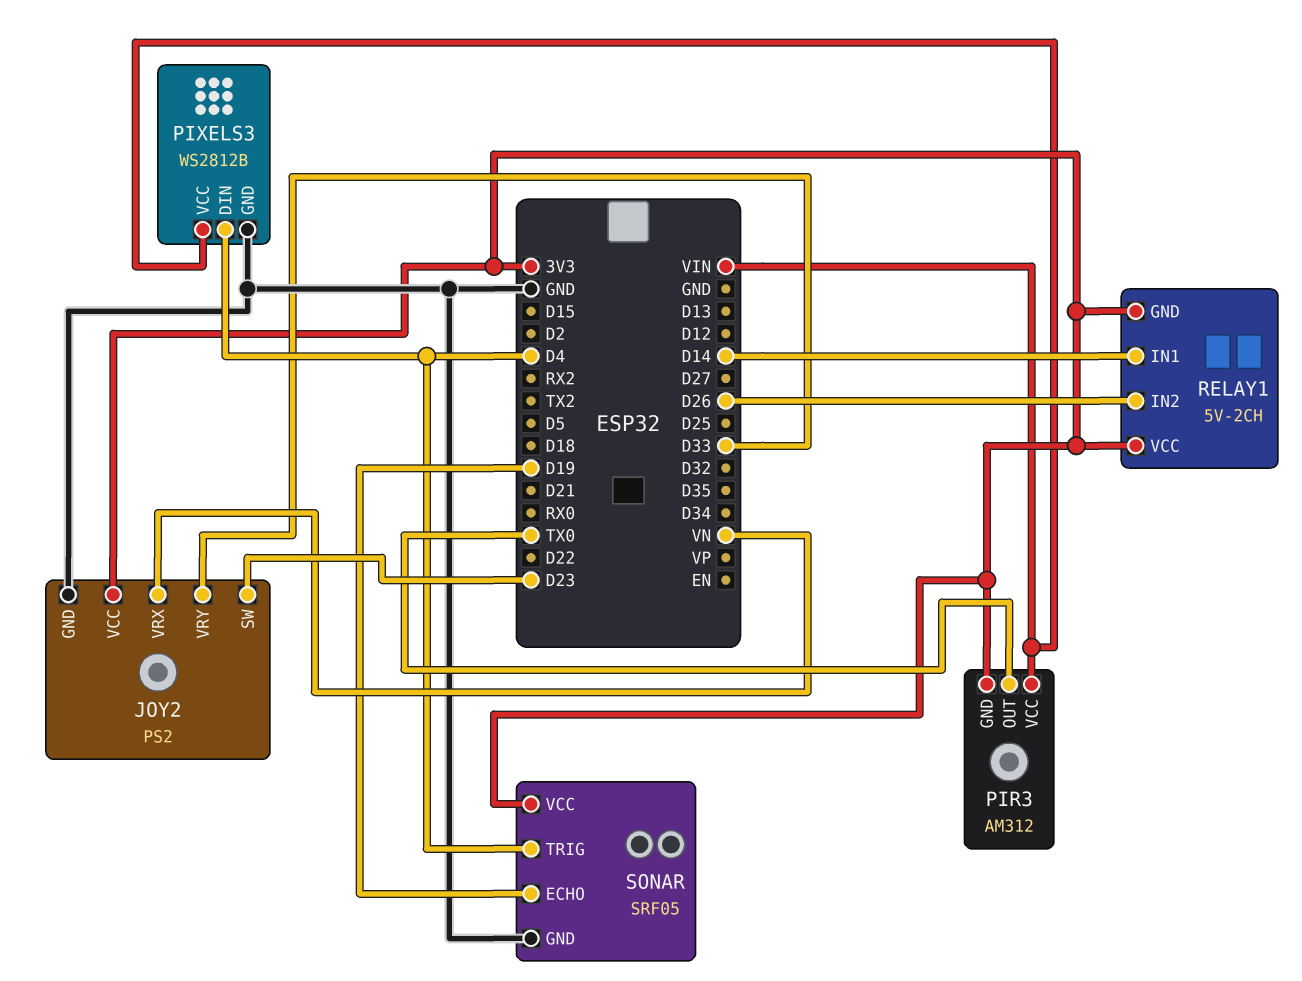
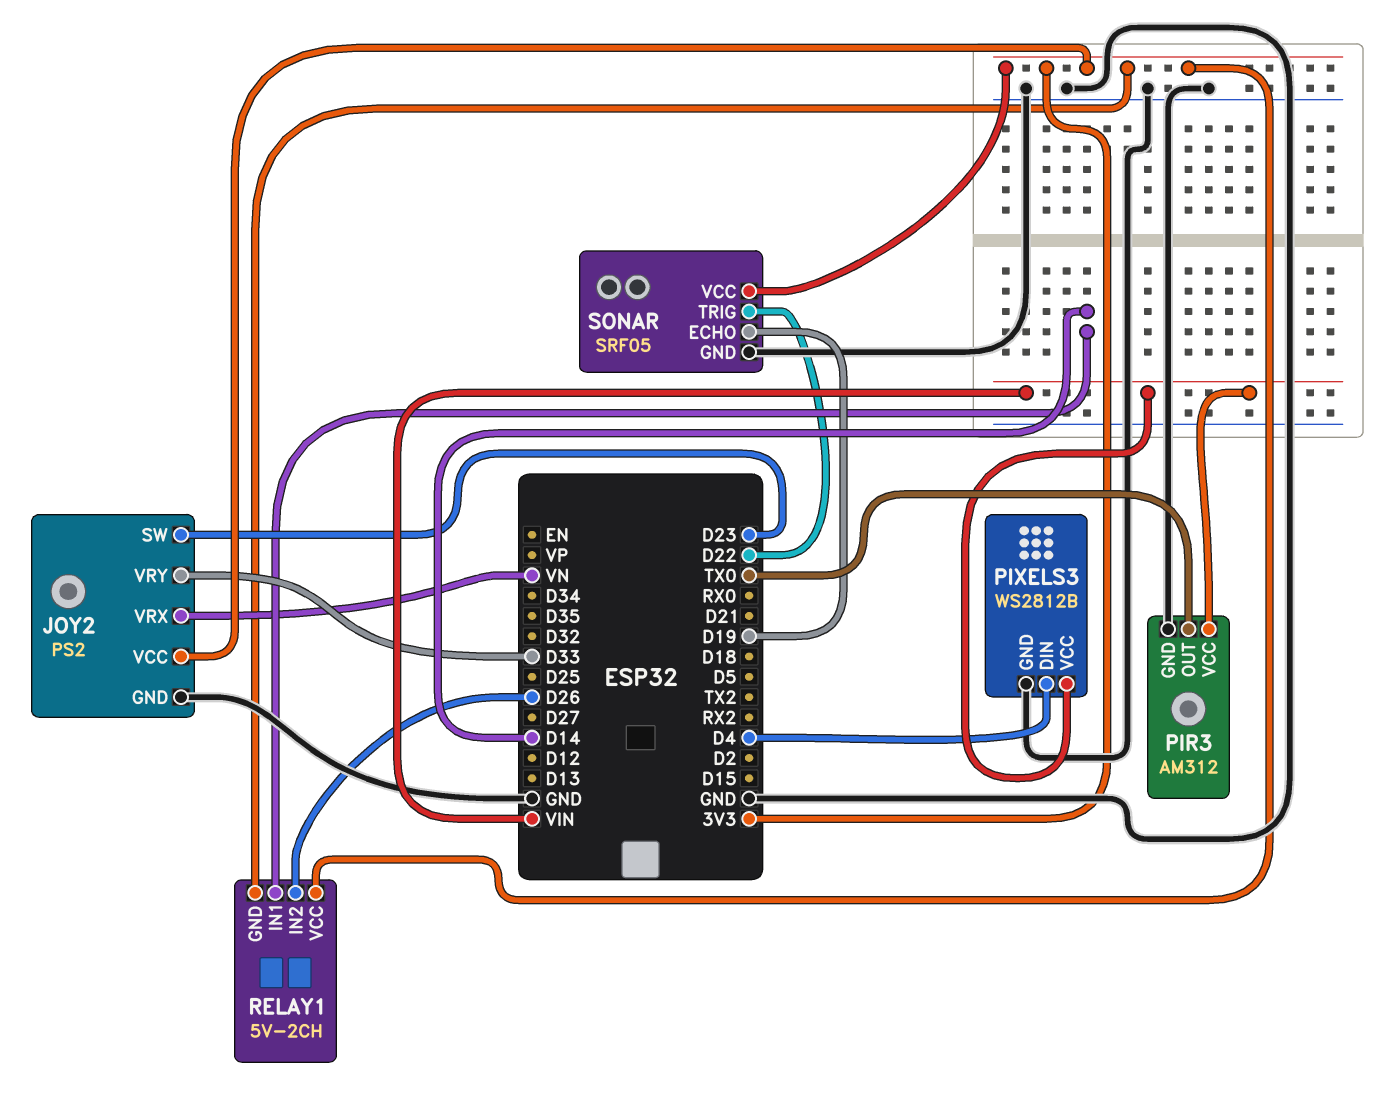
PIR3 pin GND: 3V3 -> GND
SONAR pin TRIG: D4 -> D22

